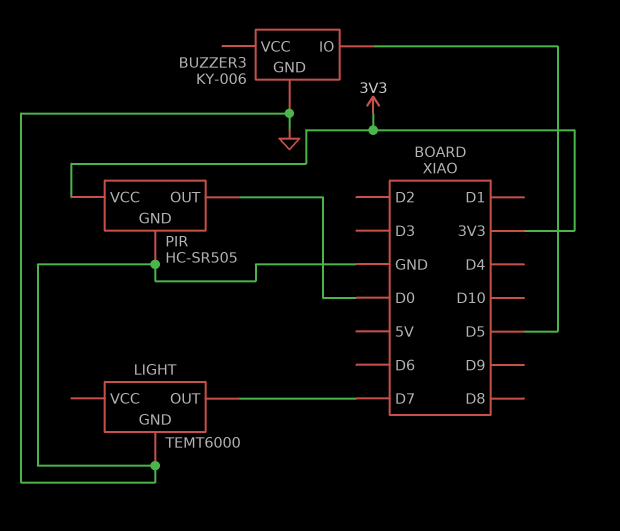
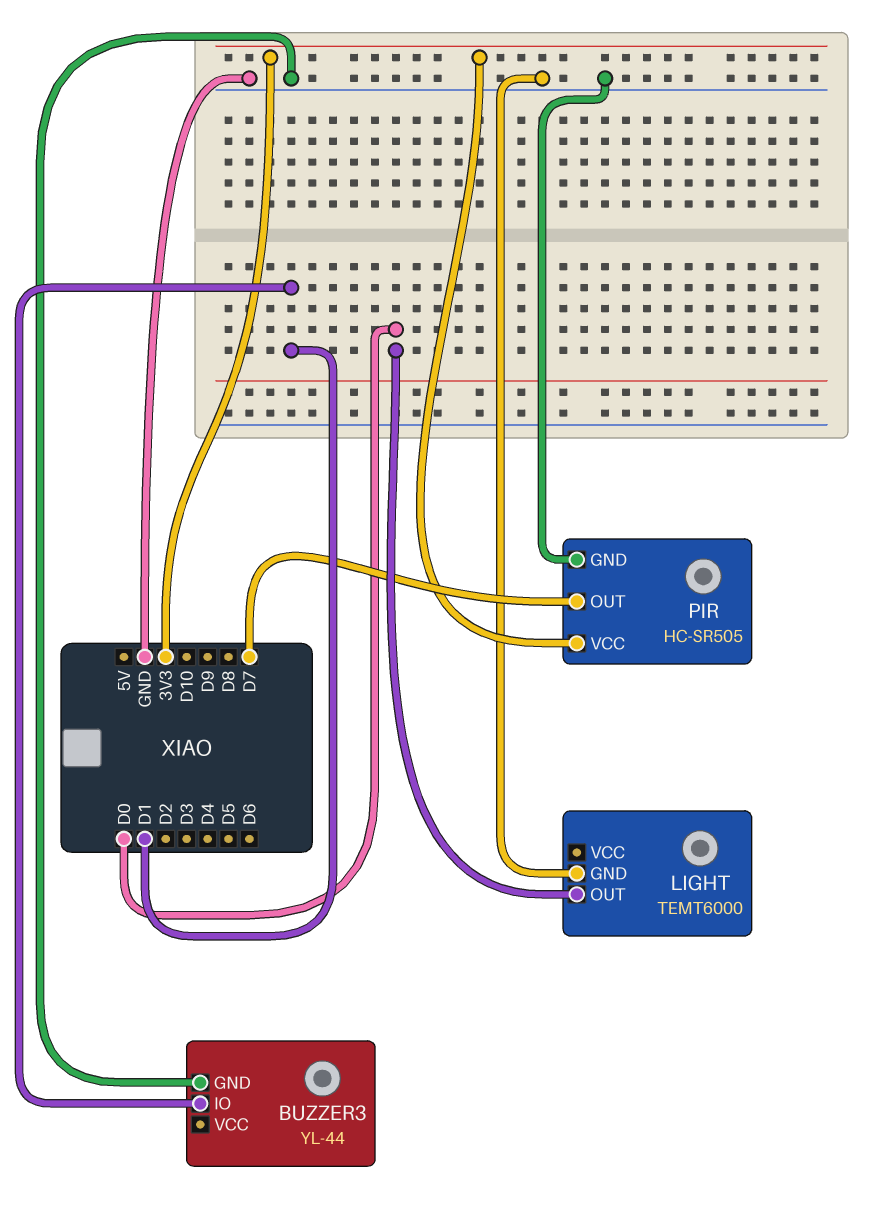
BUZZER3: KY-006 -> YL-44
BUZZER3 pin IO: D5 -> D1
LIGHT pin OUT: D7 -> D0
PIR pin OUT: D0 -> D7

